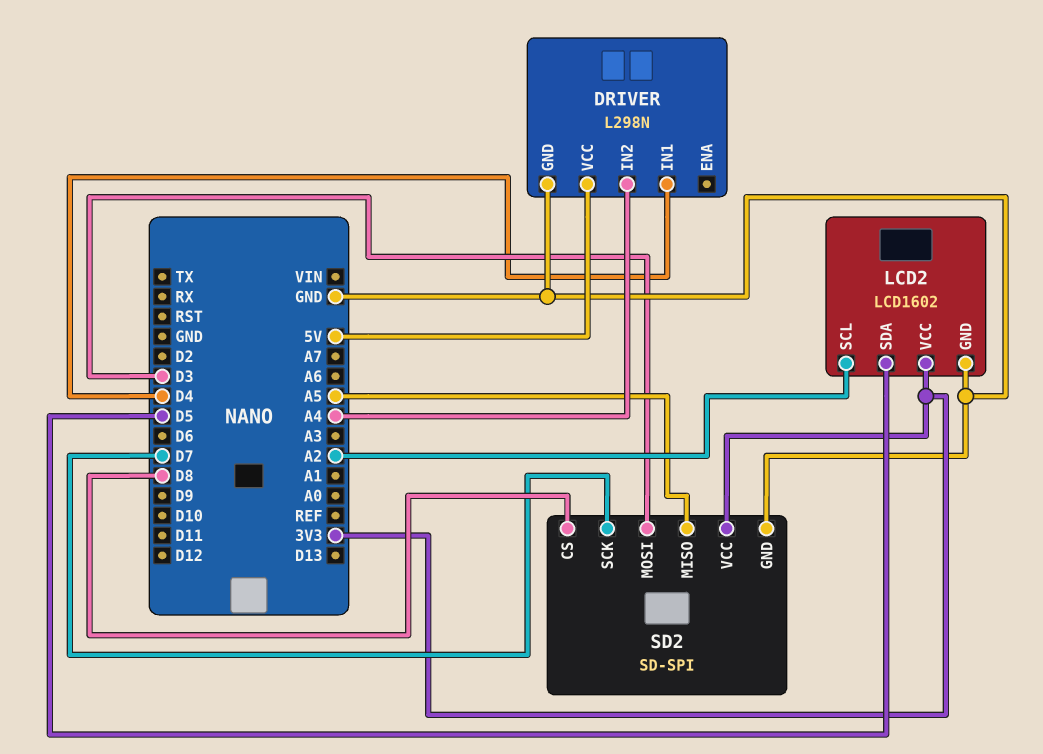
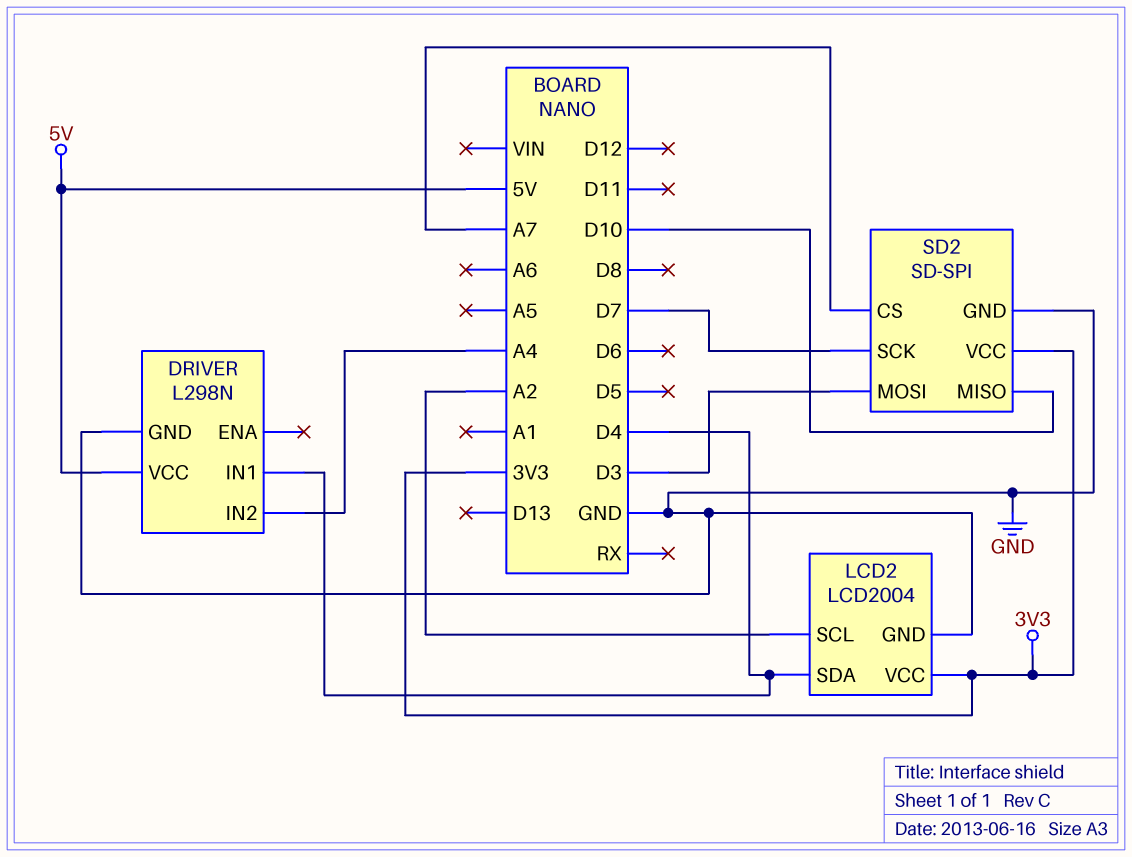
LCD2: LCD1602 -> LCD2004
LCD2 pin SDA: D5 -> D4
SD2 pin CS: D8 -> A7
SD2 pin MISO: A5 -> D10

